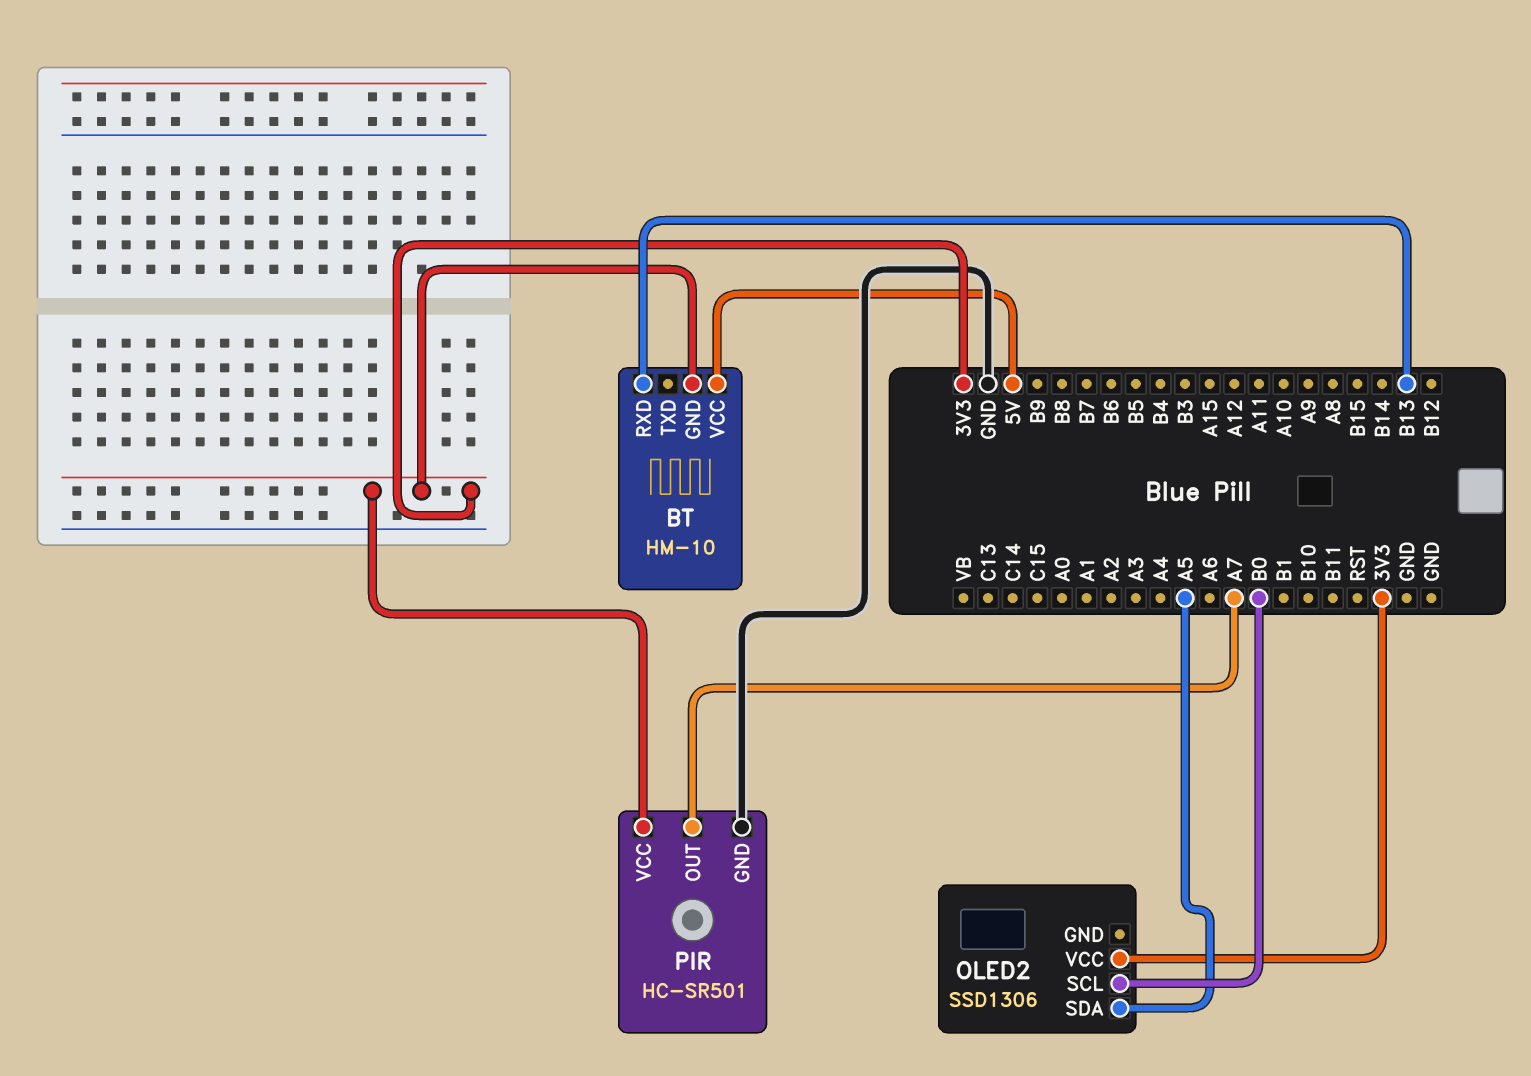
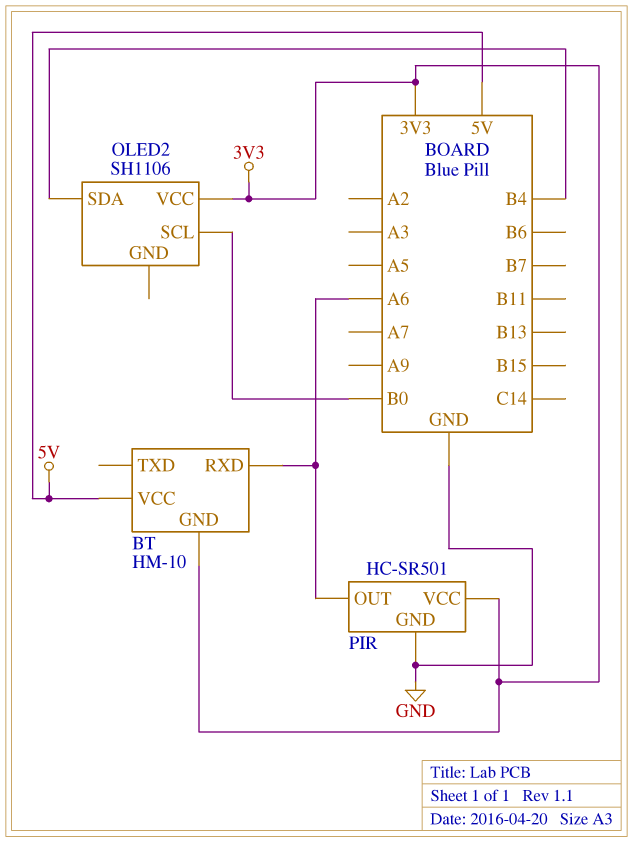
BT pin RXD: B13 -> A6
OLED2: SSD1306 -> SH1106
OLED2 pin SDA: A5 -> B4
PIR pin OUT: A7 -> A6

